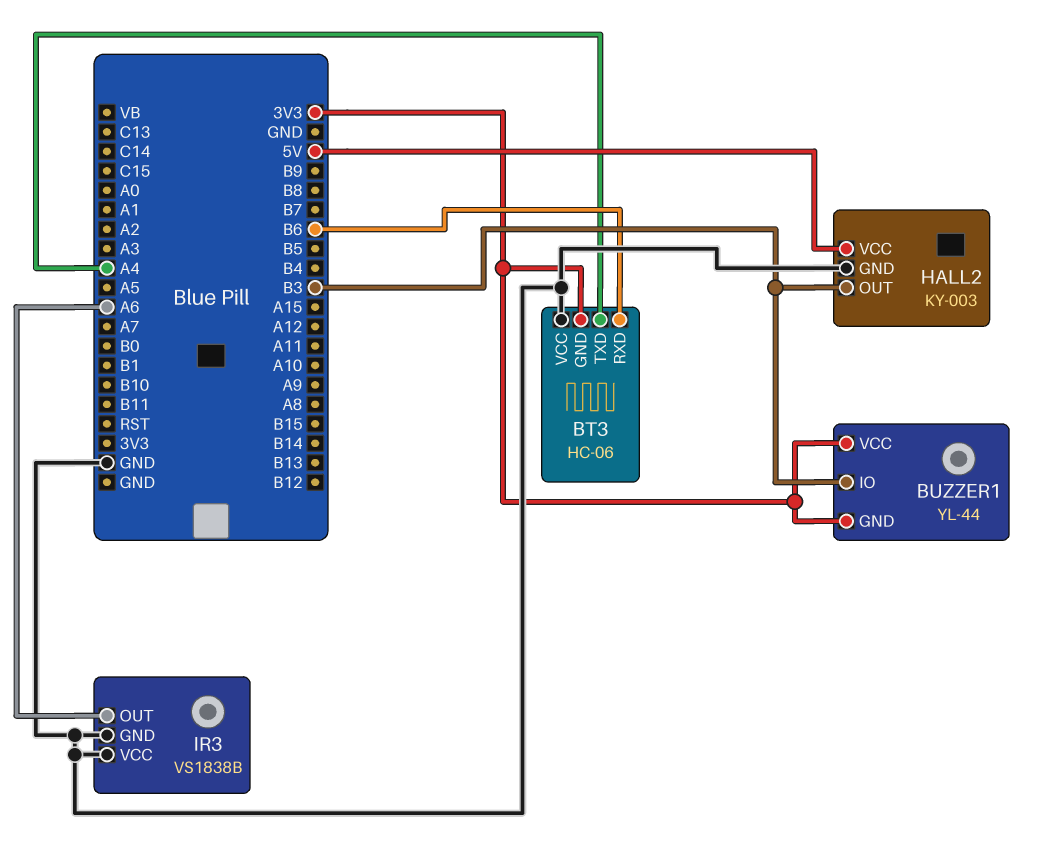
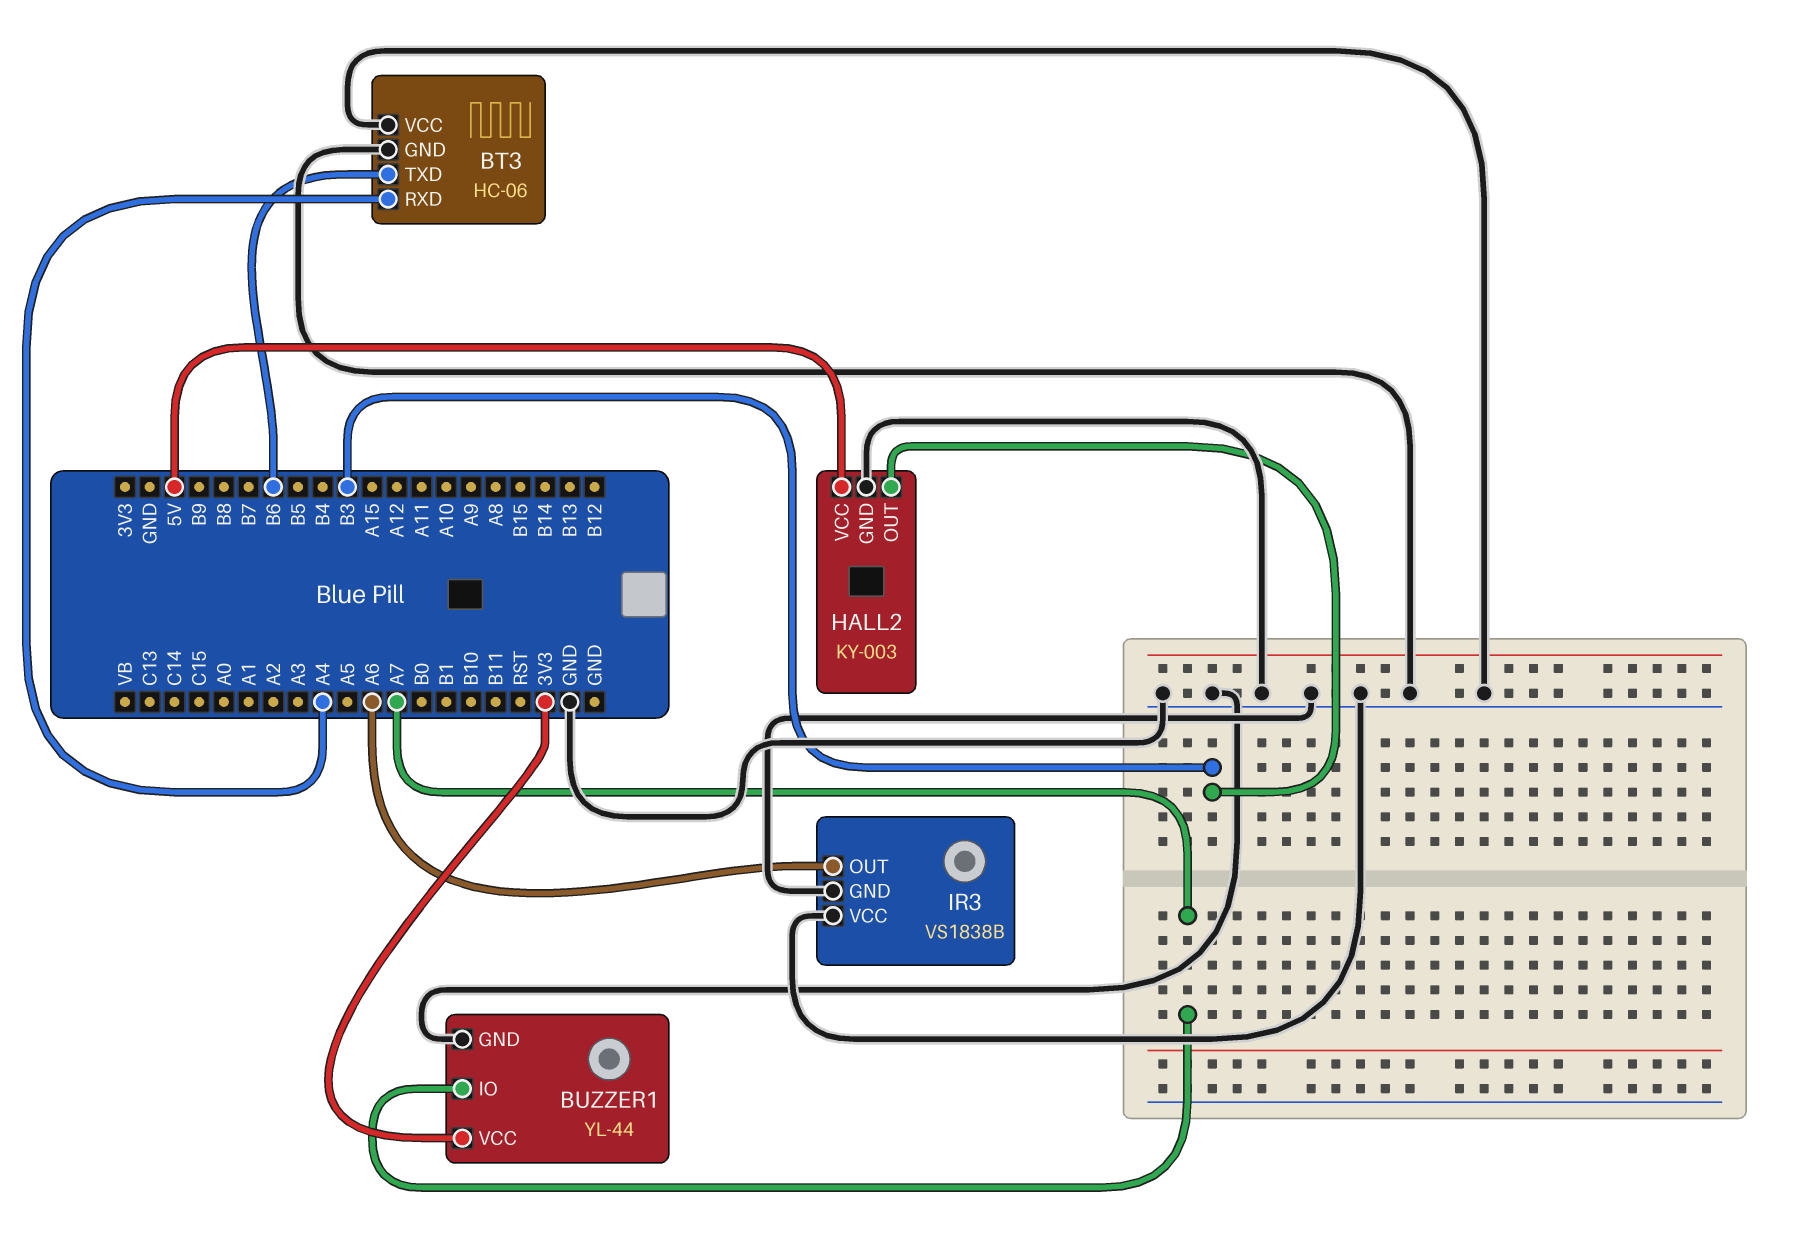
BT3 pin GND: 3V3 -> GND
BT3 pin RXD: B6 -> A4
BT3 pin TXD: A4 -> B6
BUZZER1 pin GND: 3V3 -> GND
BUZZER1 pin IO: B3 -> A7

